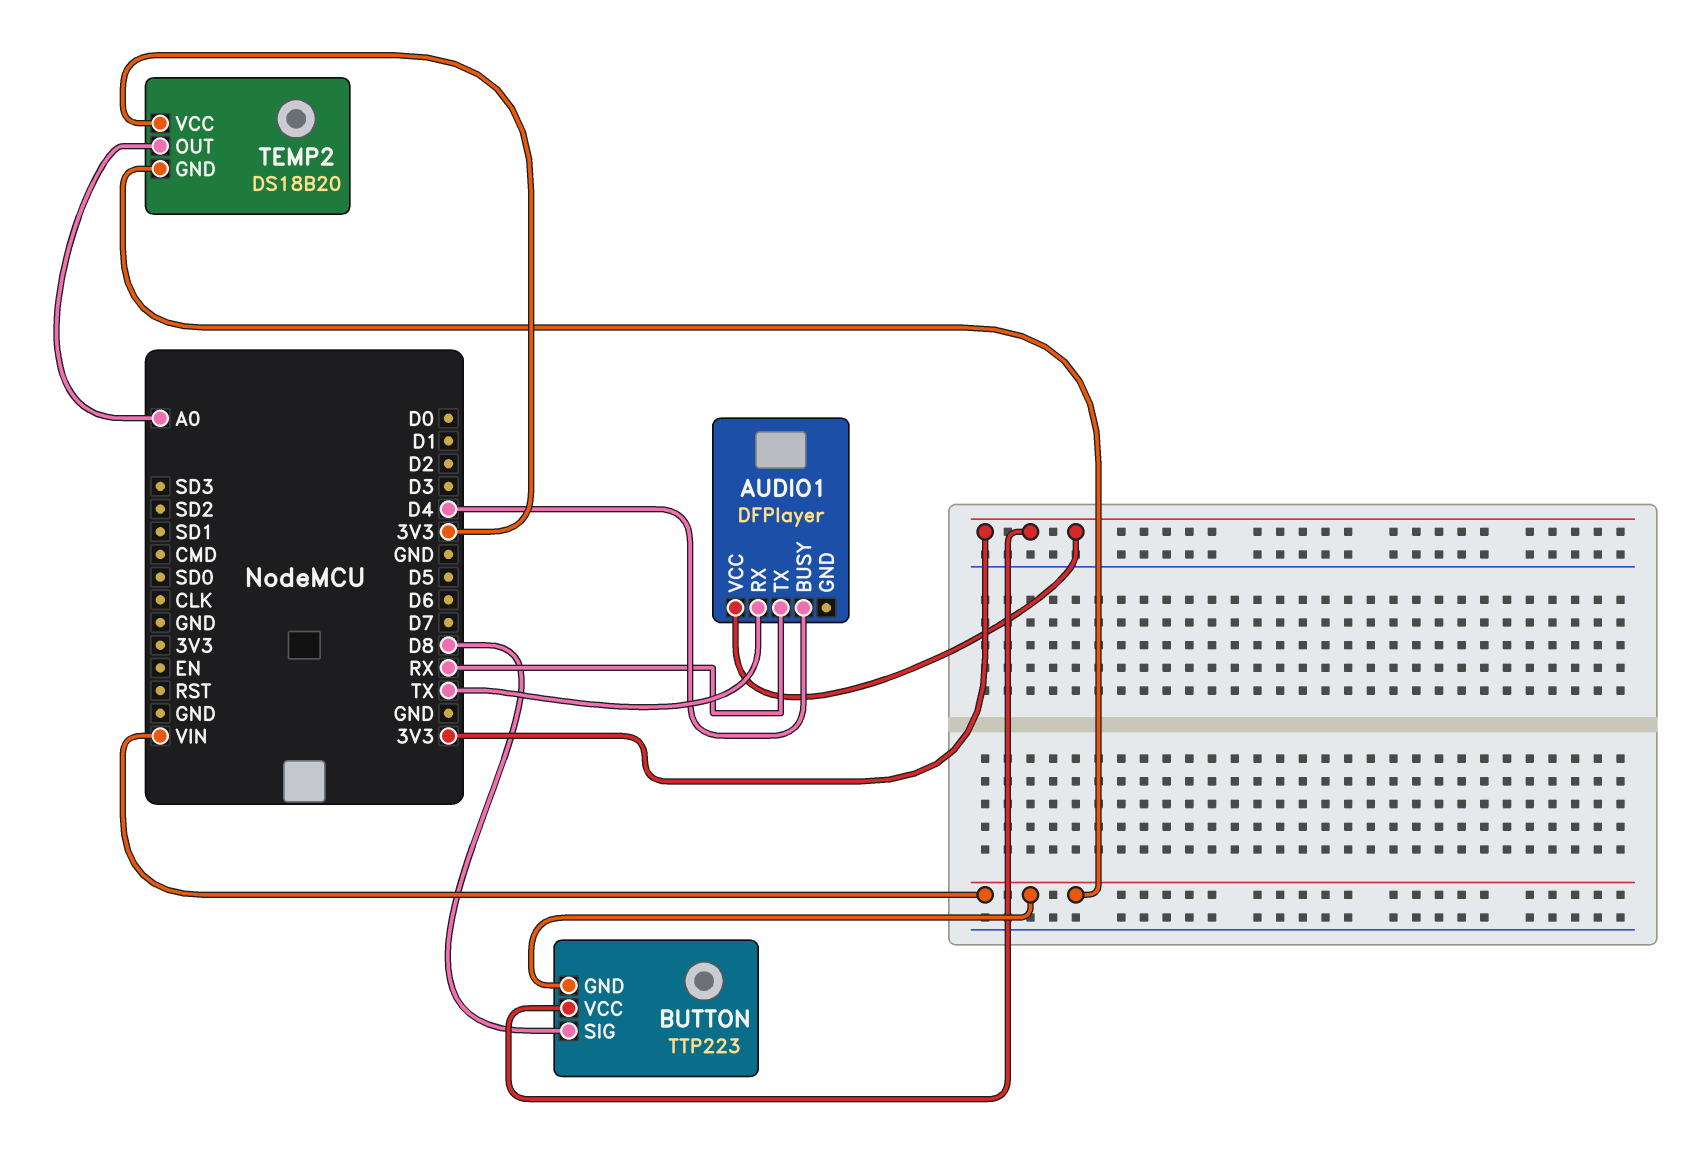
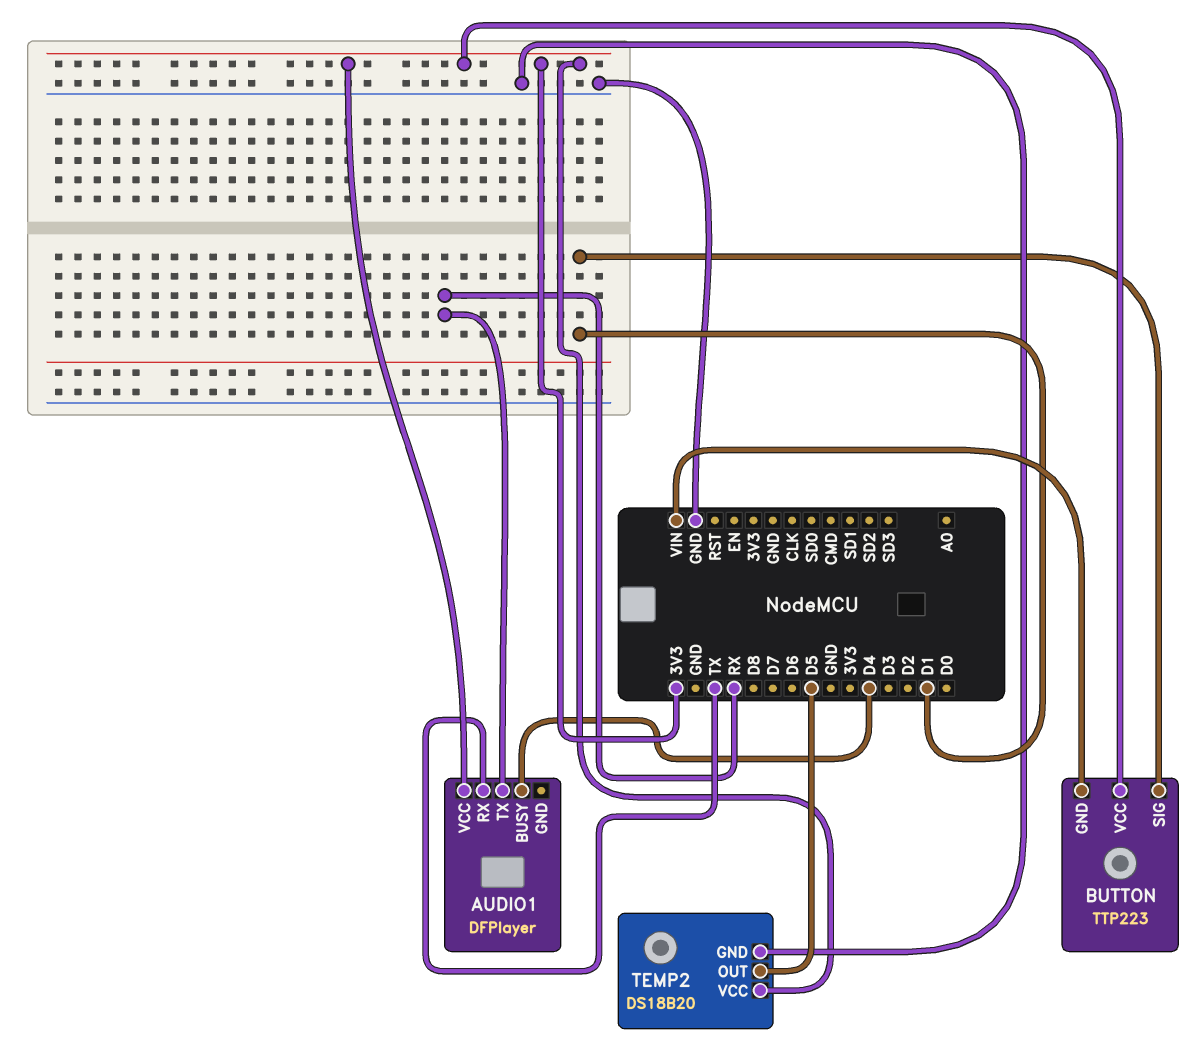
BUTTON pin SIG: D8 -> D1
TEMP2 pin GND: VIN -> GND
TEMP2 pin OUT: A0 -> D5

